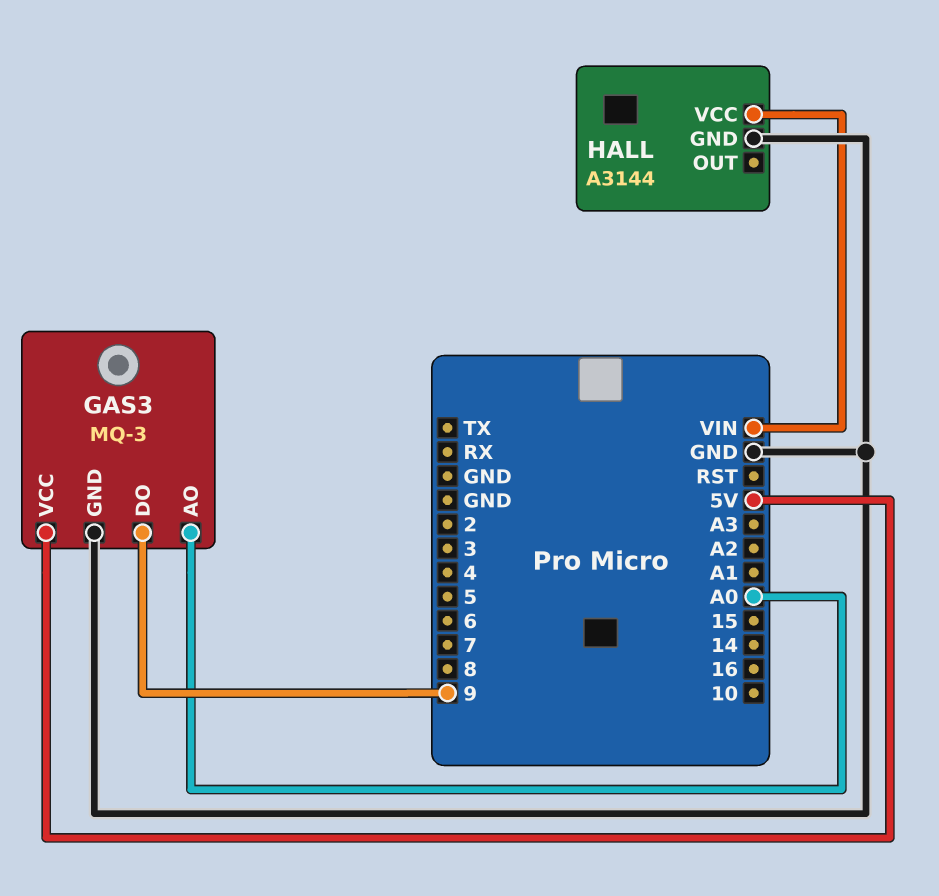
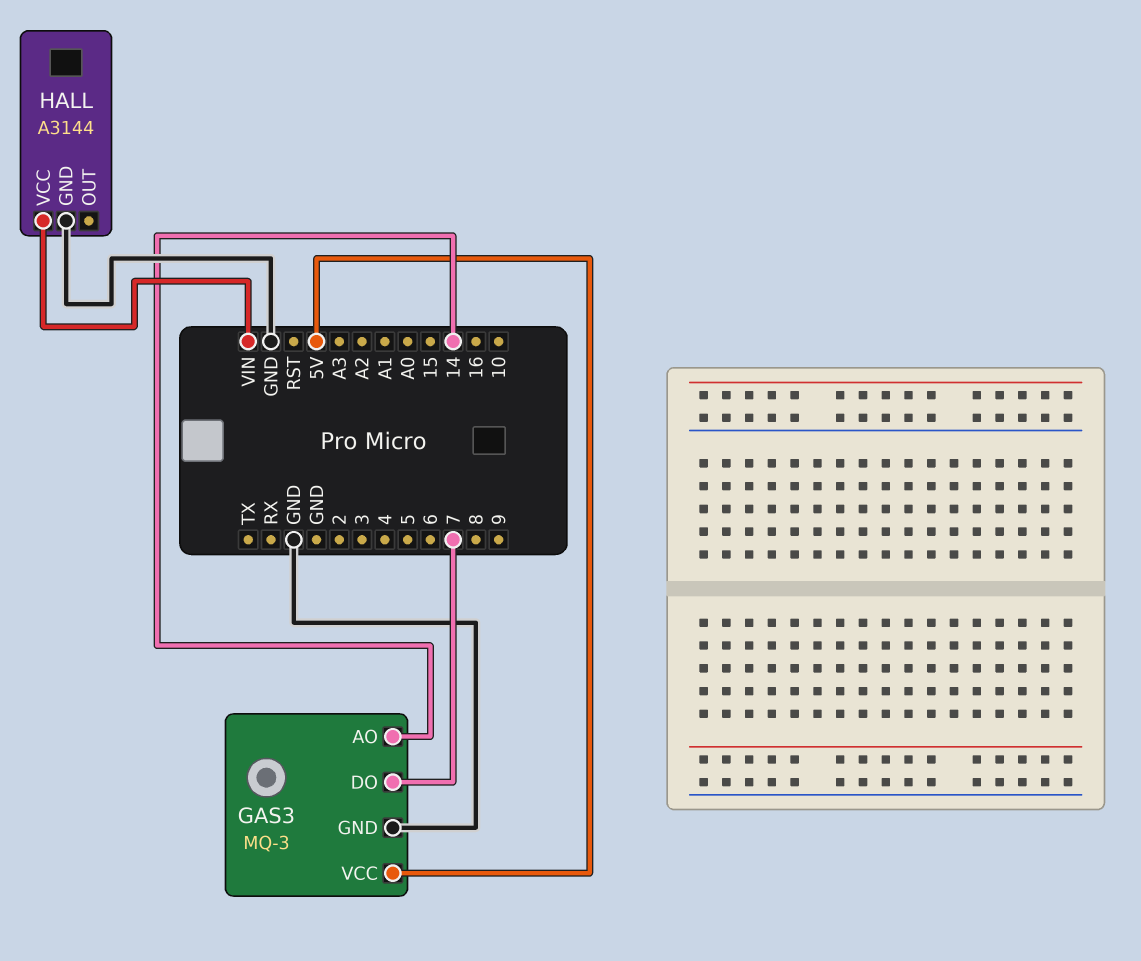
GAS3 pin AO: A0 -> 14
GAS3 pin DO: 9 -> 7

